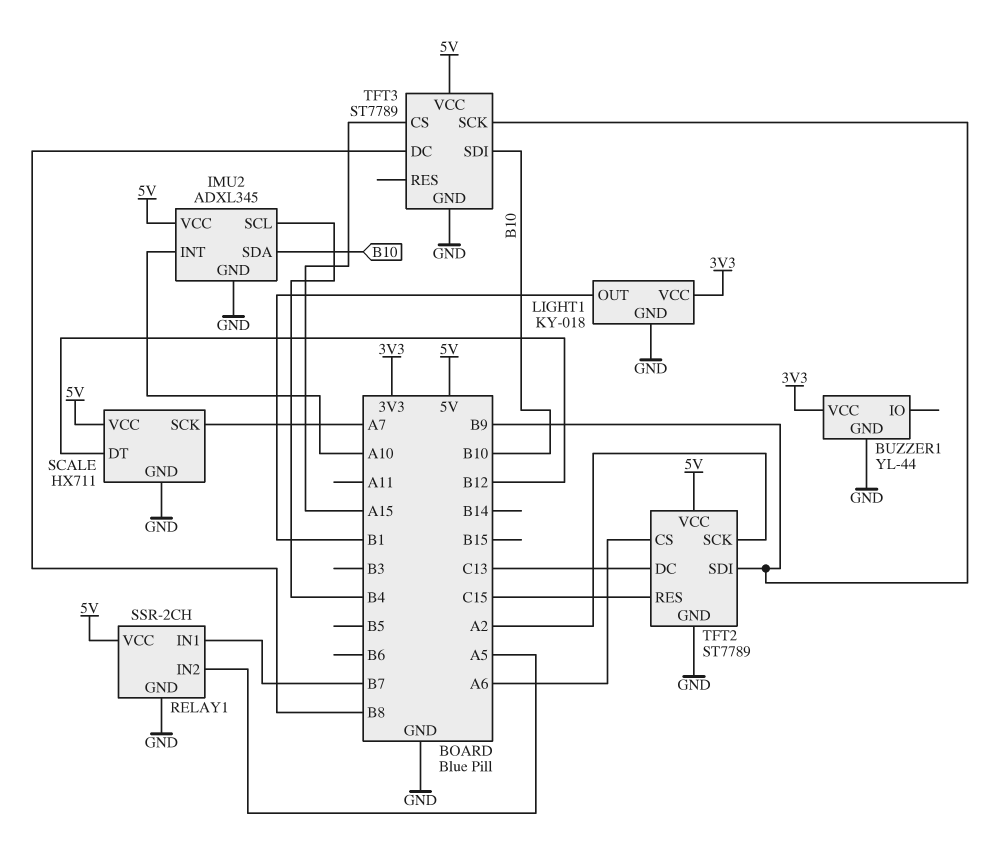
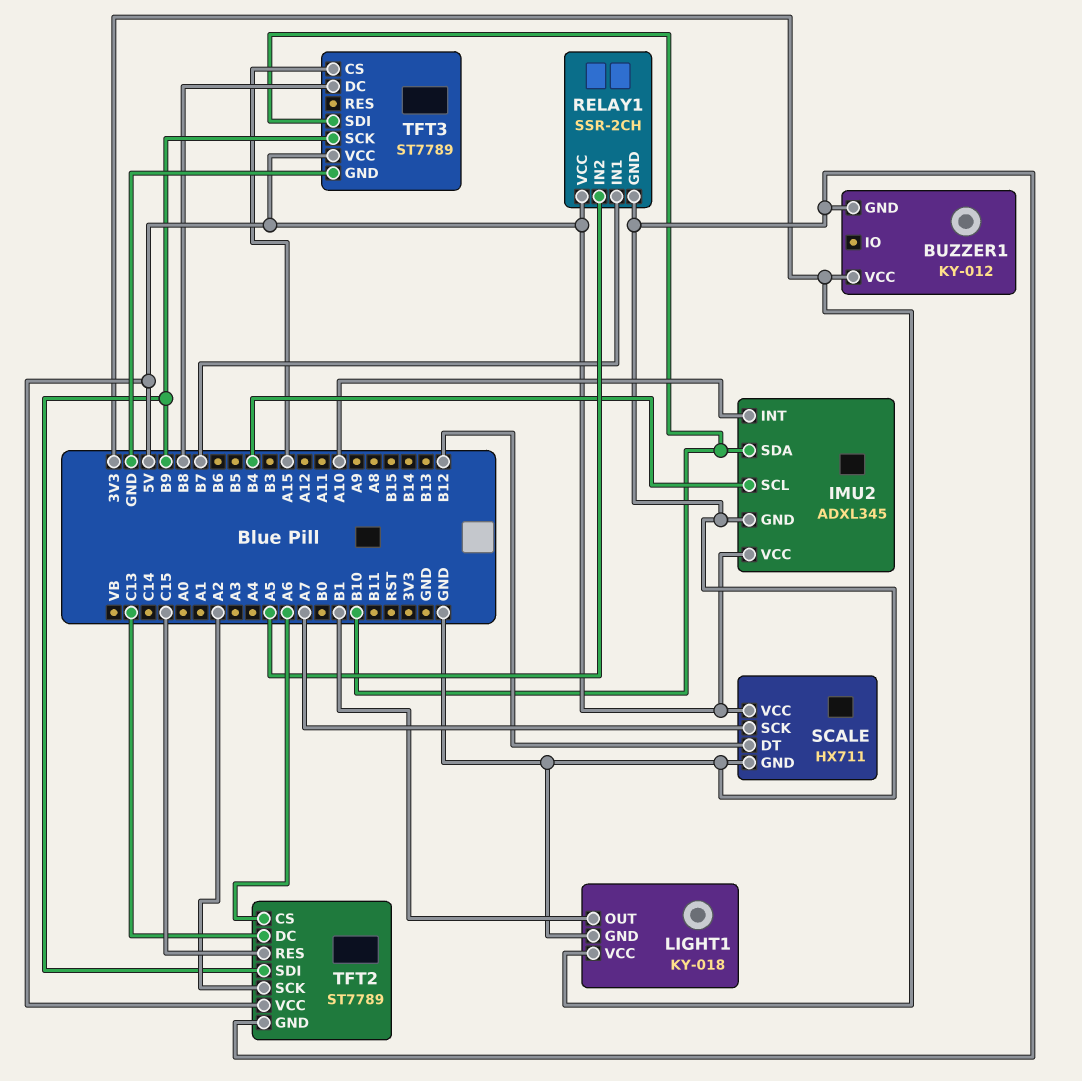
BUZZER1: YL-44 -> KY-012

